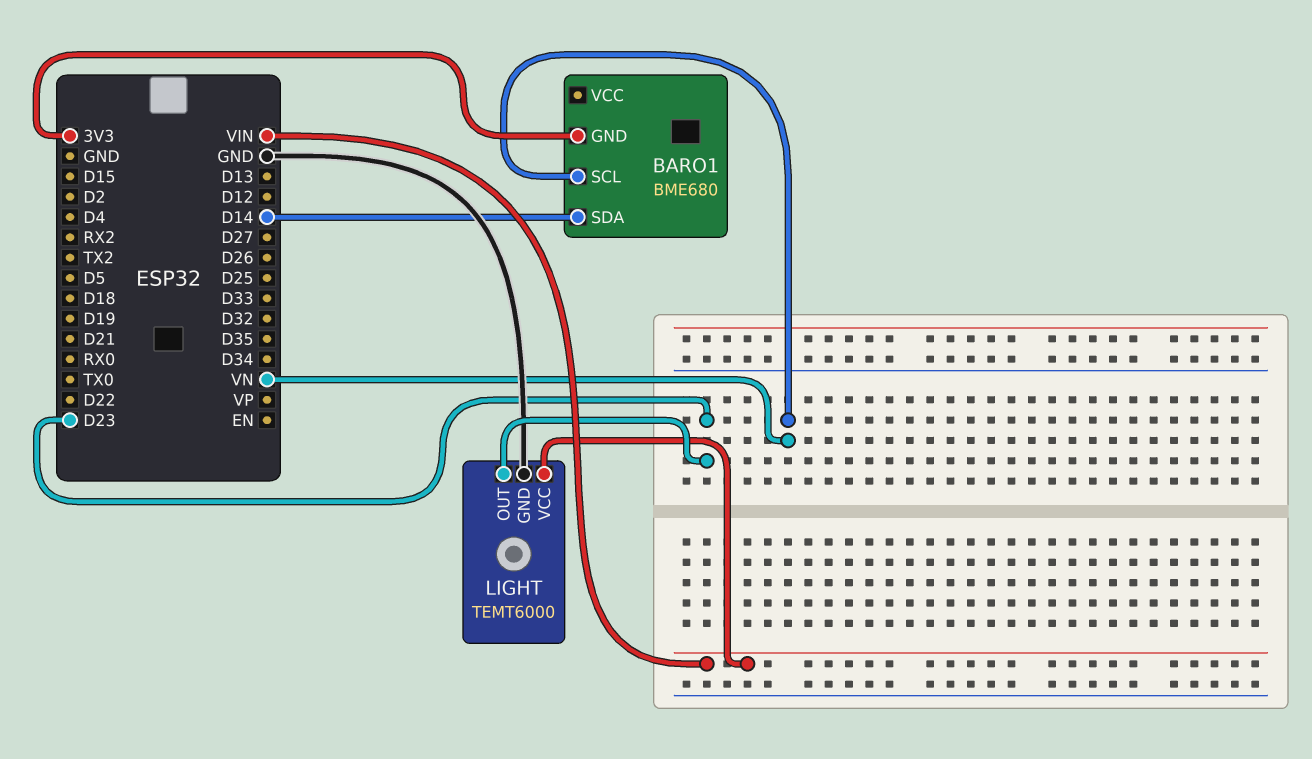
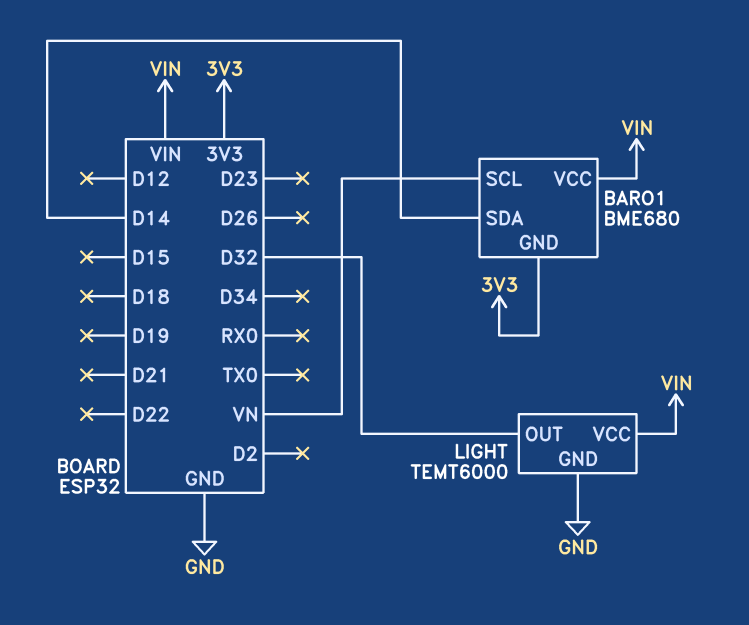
BARO1 pin VCC: none -> VIN
LIGHT pin OUT: D23 -> D32

